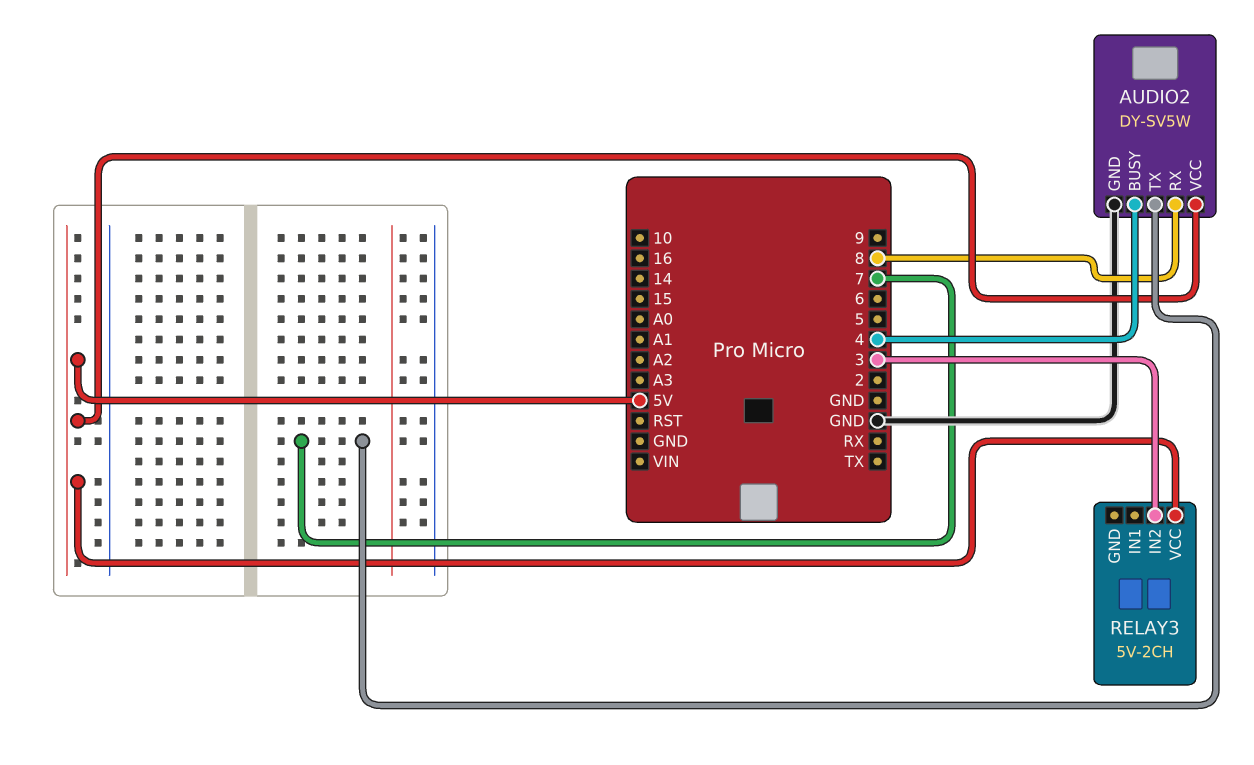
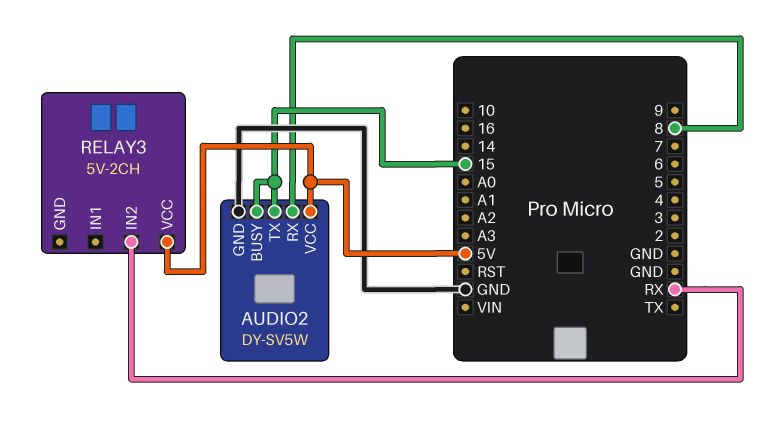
AUDIO2 pin BUSY: 4 -> 15
AUDIO2 pin TX: 7 -> 15
RELAY3 pin IN2: 3 -> RX

